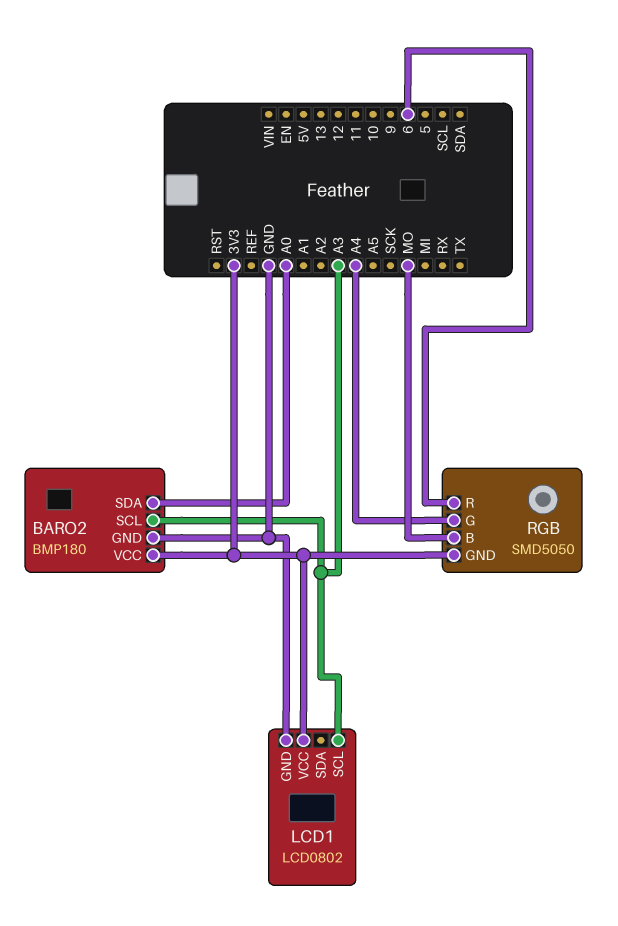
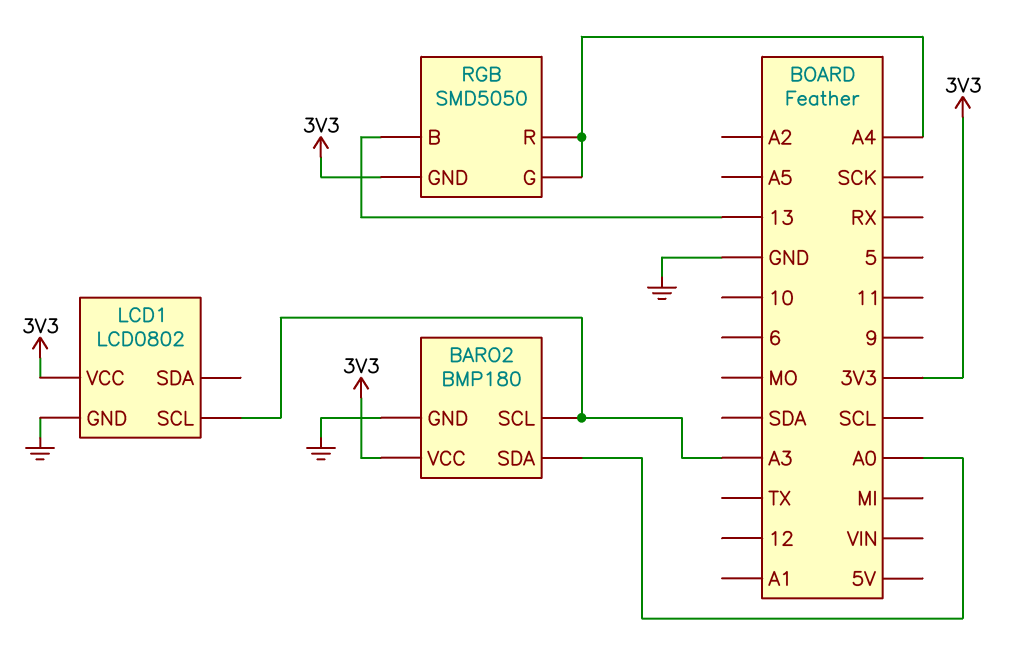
RGB pin B: MO -> 13
RGB pin R: 6 -> A4

